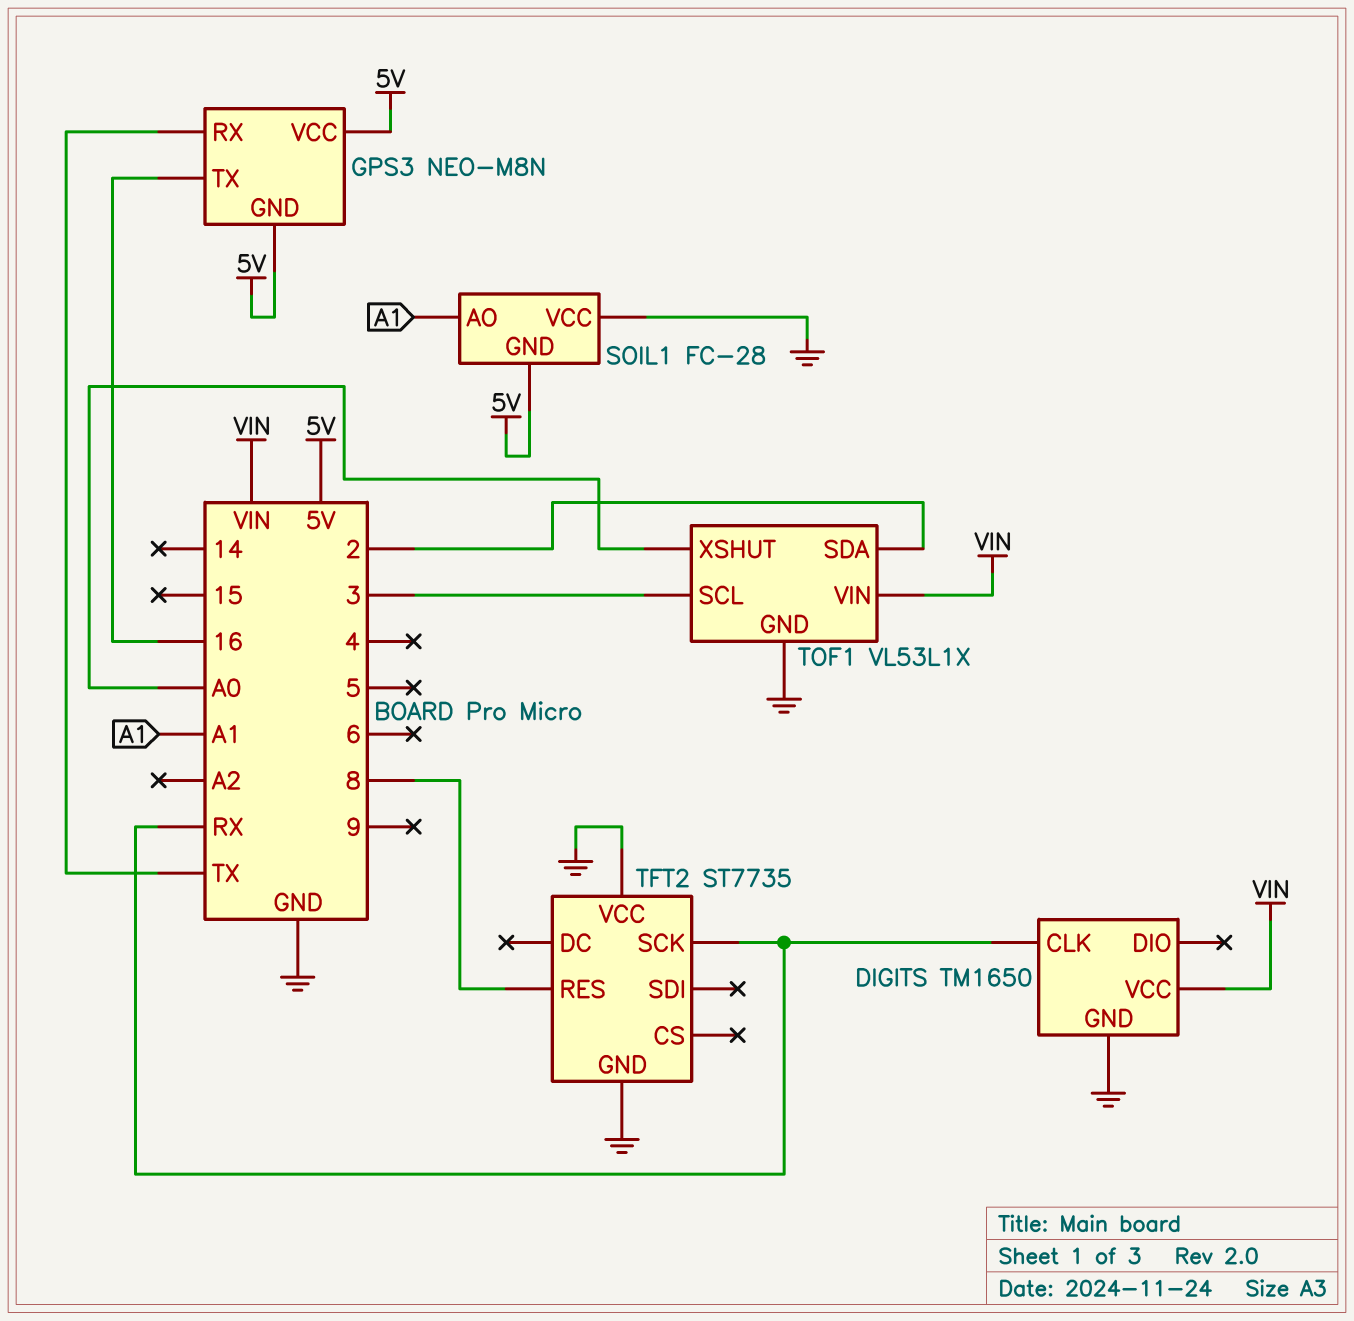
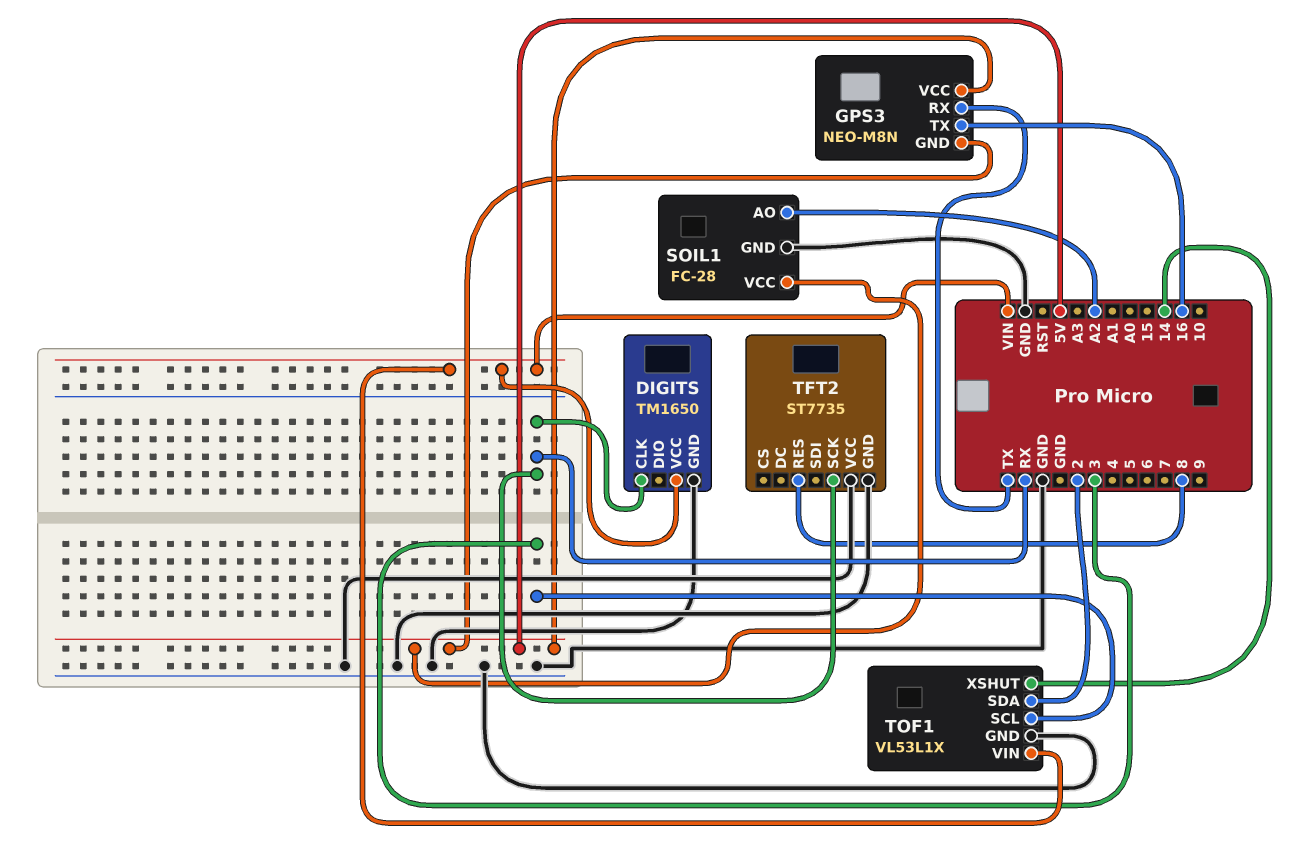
SOIL1 pin AO: A1 -> A2
SOIL1 pin GND: 5V -> GND
SOIL1 pin VCC: GND -> 5V
TOF1 pin XSHUT: A0 -> 14

